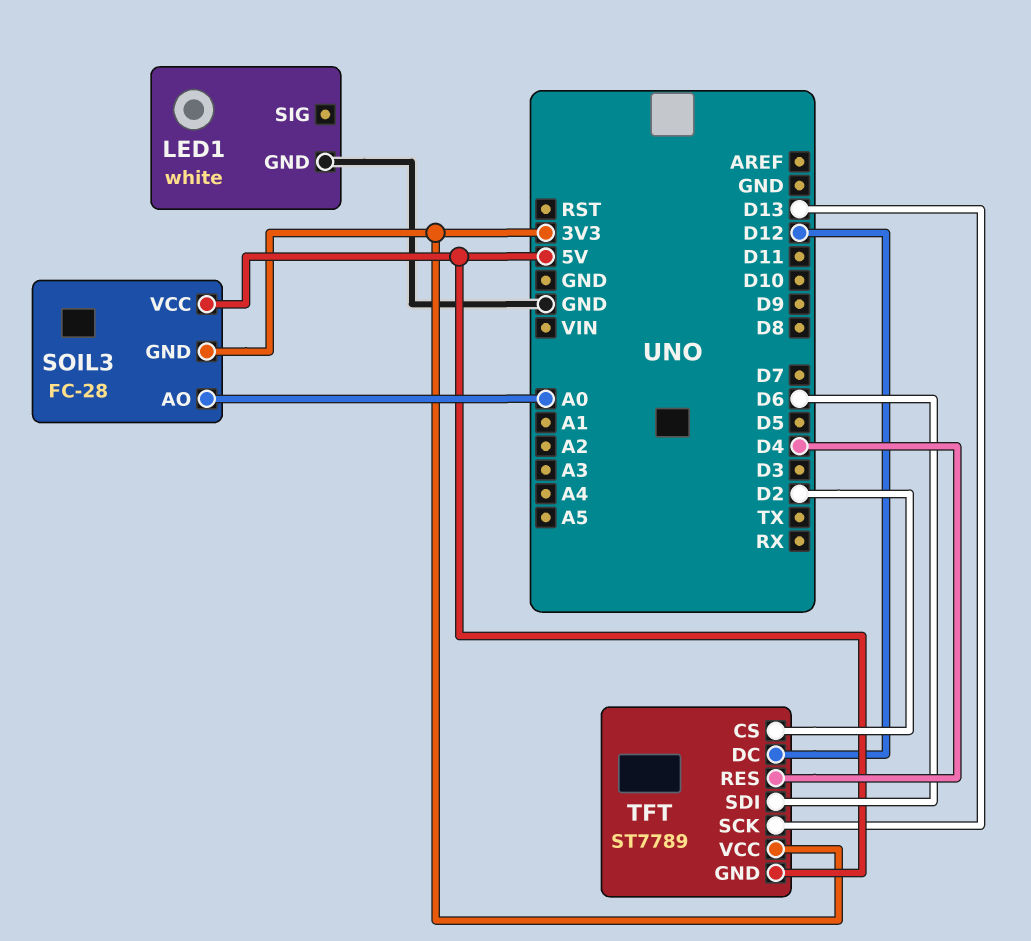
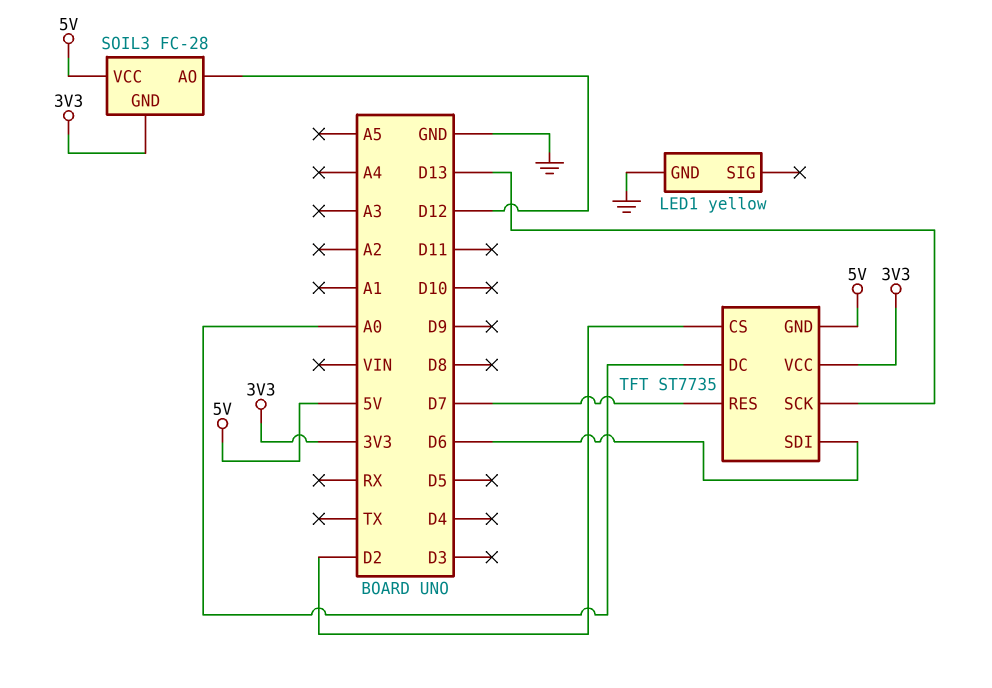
LED1: white -> yellow
SOIL3 pin AO: A0 -> D12
TFT: ST7789 -> ST7735
TFT pin DC: D12 -> A0
TFT pin RES: D4 -> D7

